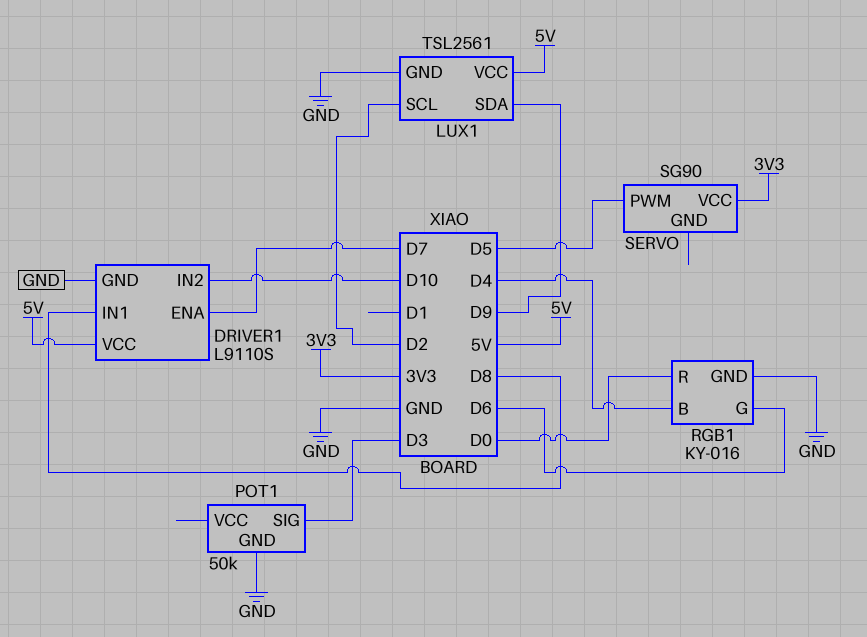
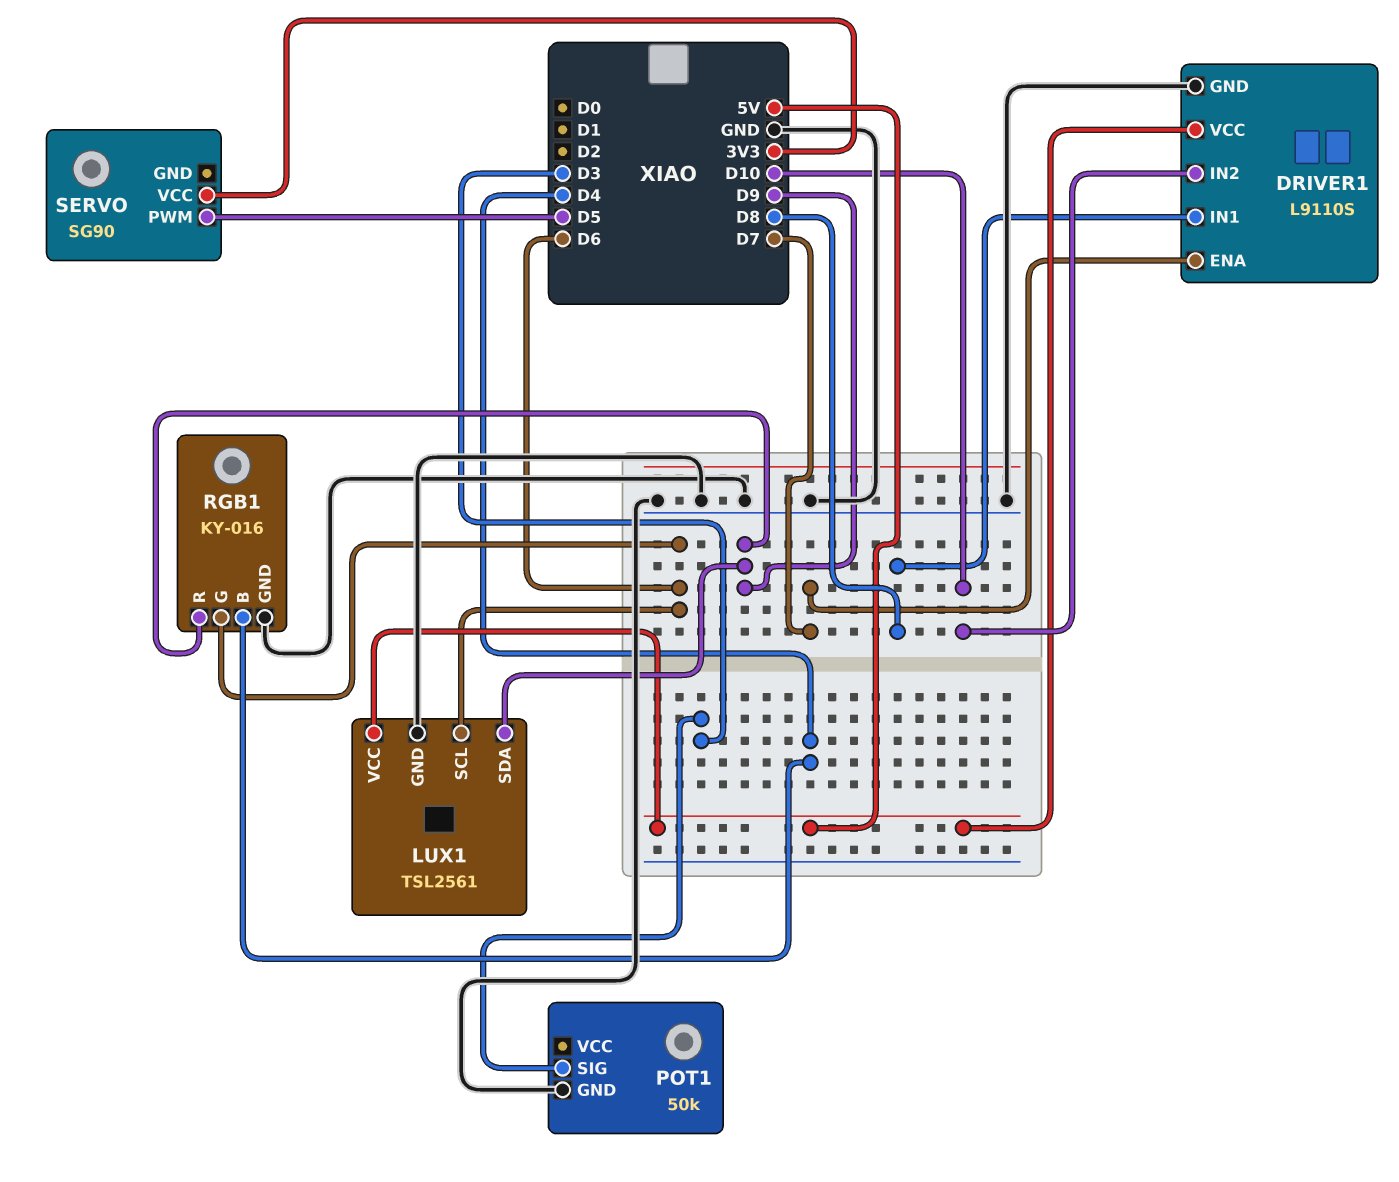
LUX1 pin SCL: D2 -> D6
RGB1 pin R: D0 -> D9

